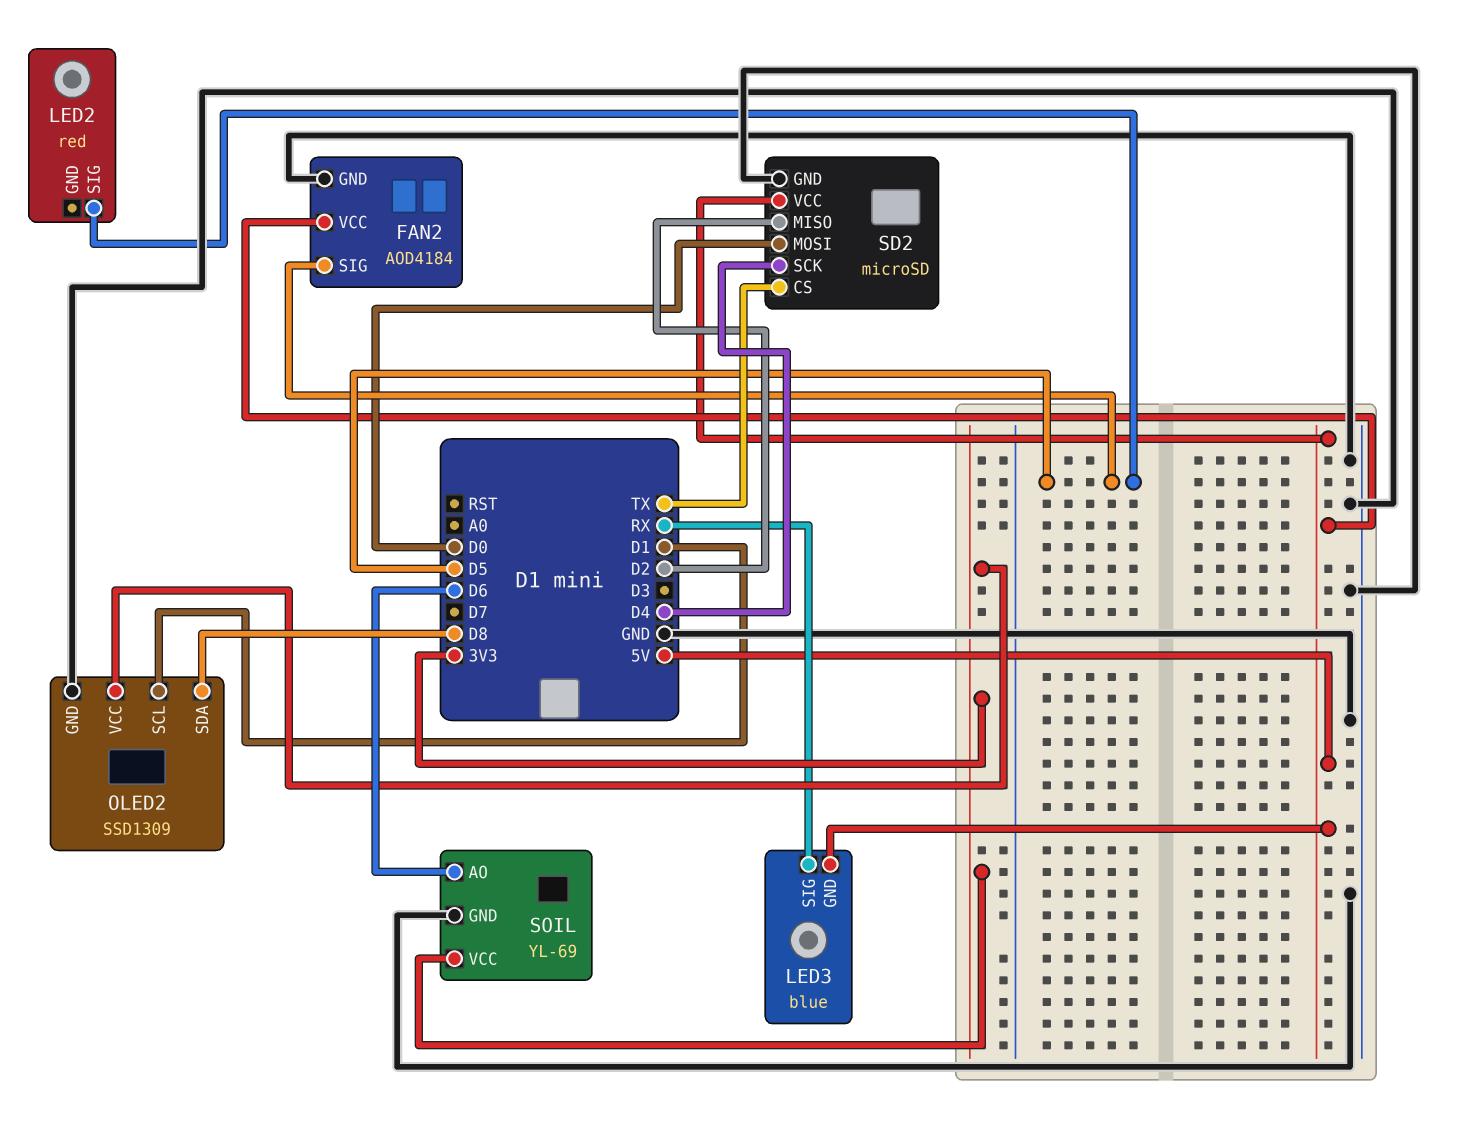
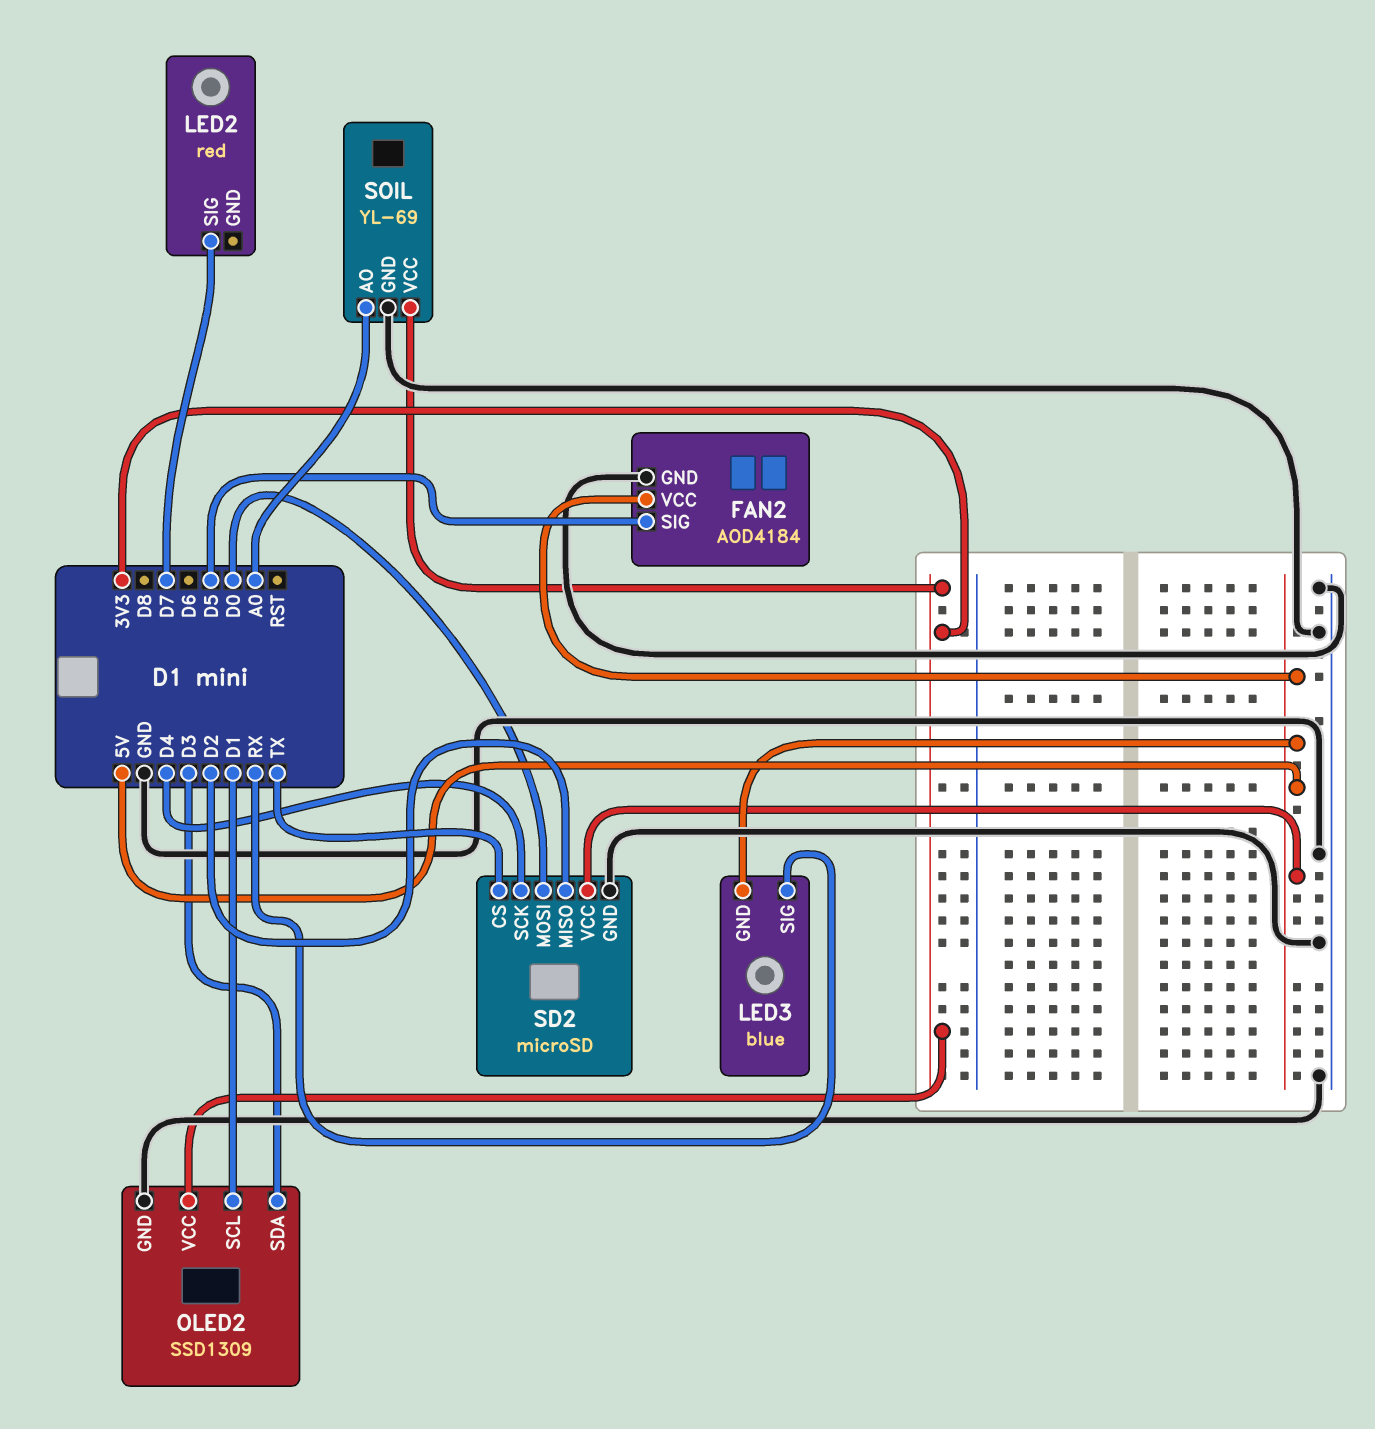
LED2 pin SIG: D5 -> D7
OLED2 pin SDA: D8 -> D3
SOIL pin AO: D6 -> A0

